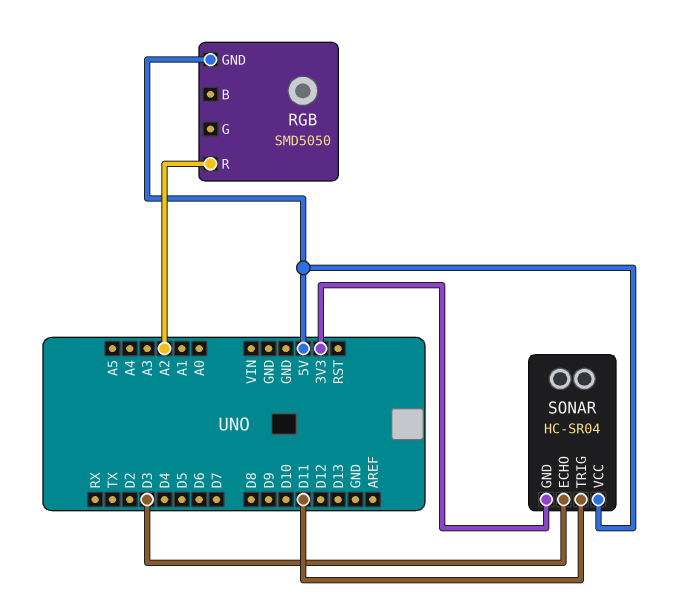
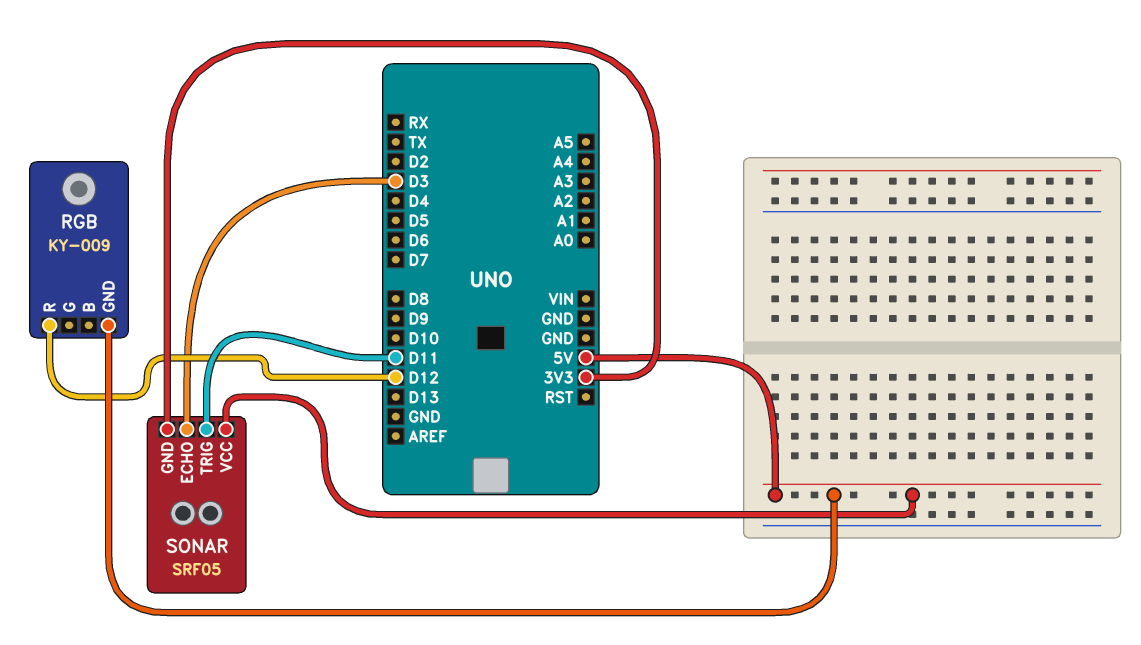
RGB: SMD5050 -> KY-009
RGB pin R: A2 -> D12
SONAR: HC-SR04 -> SRF05

